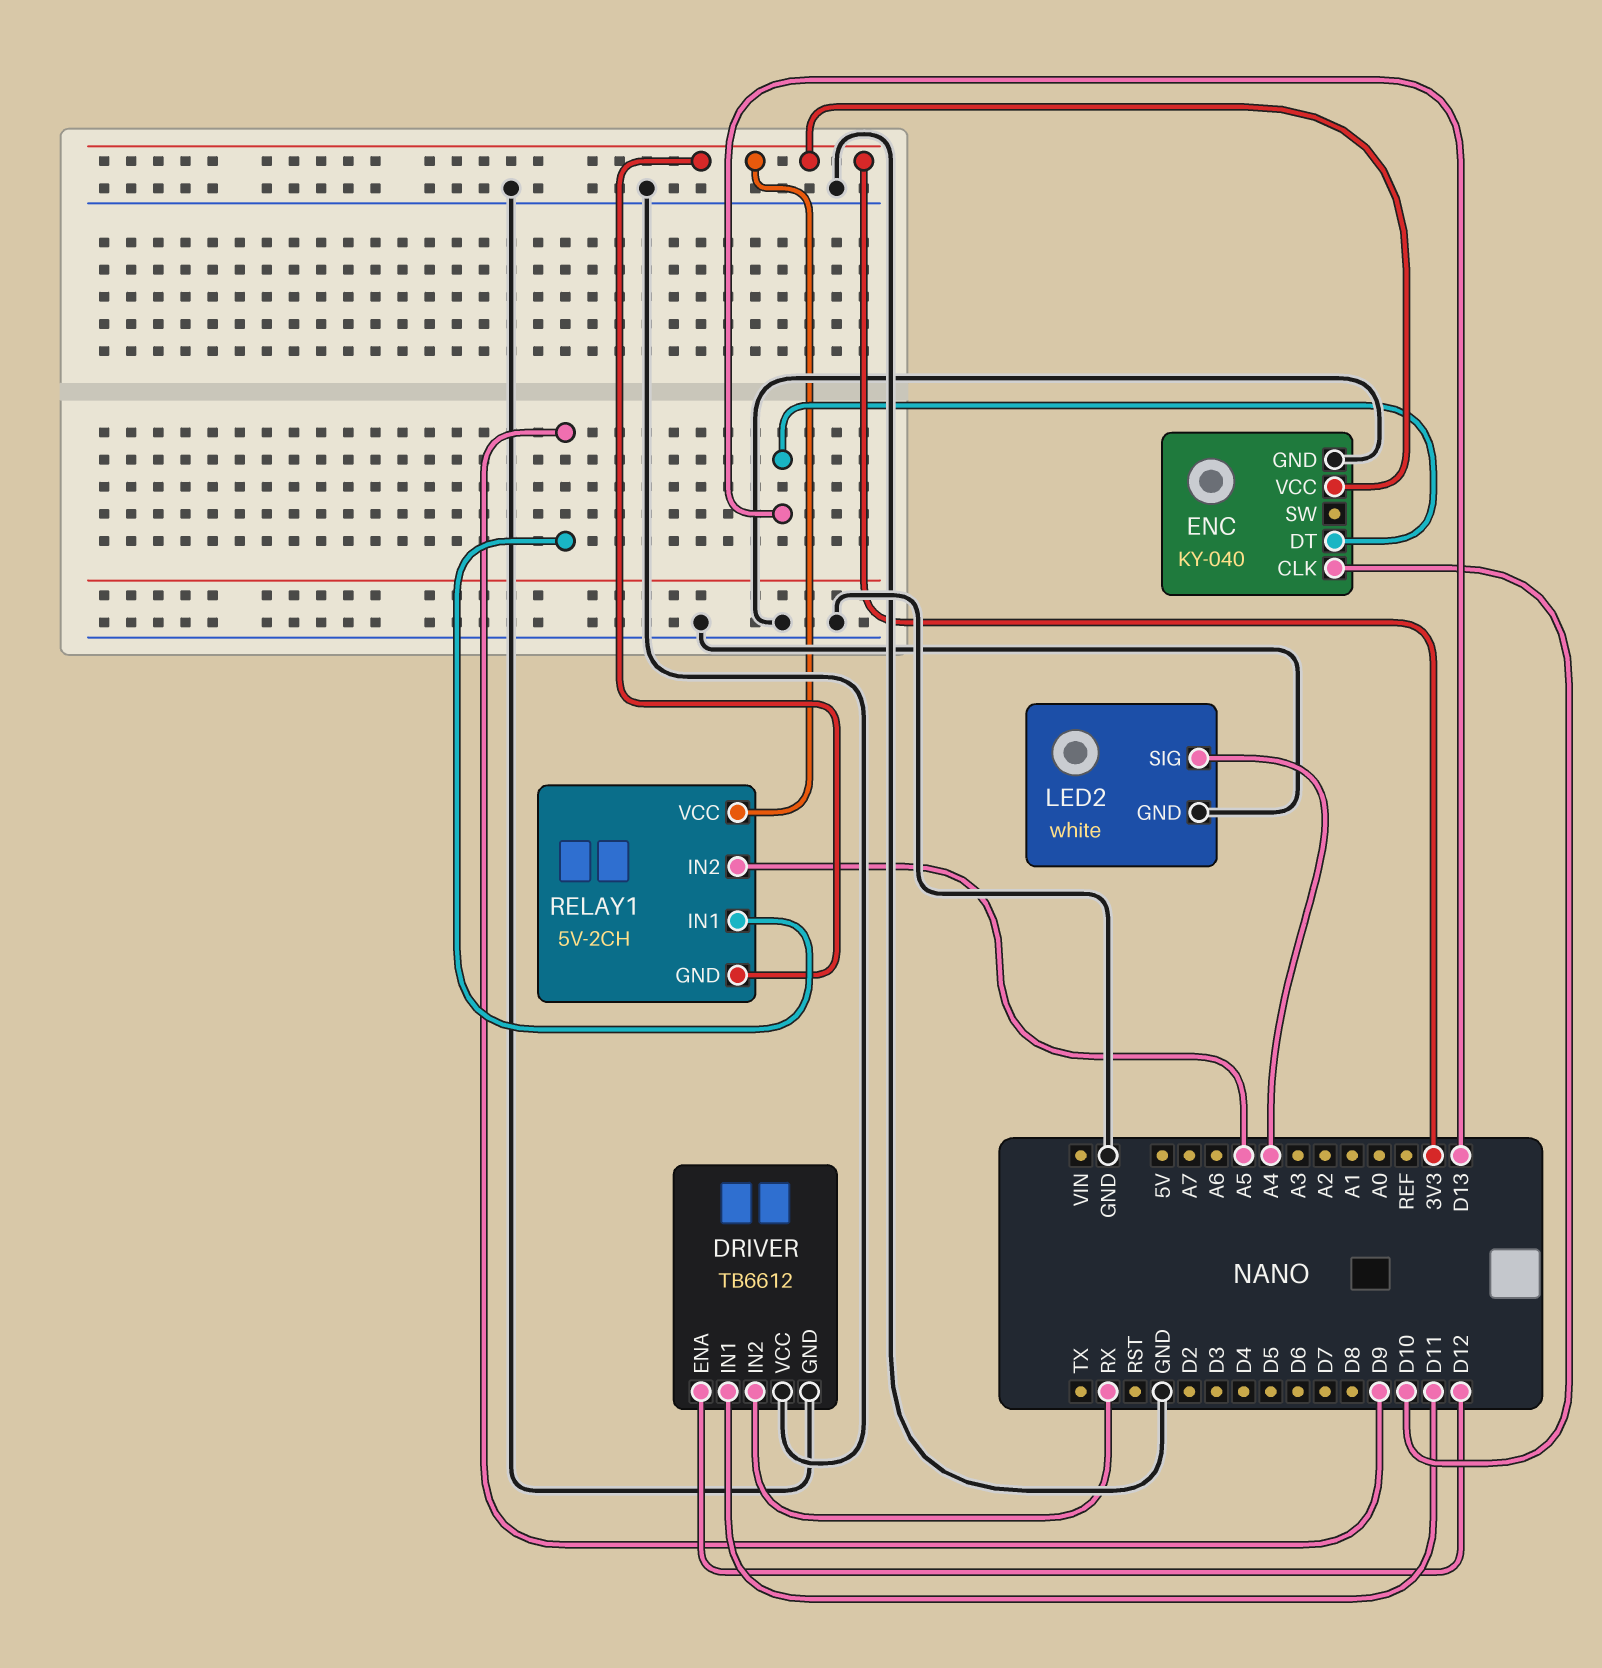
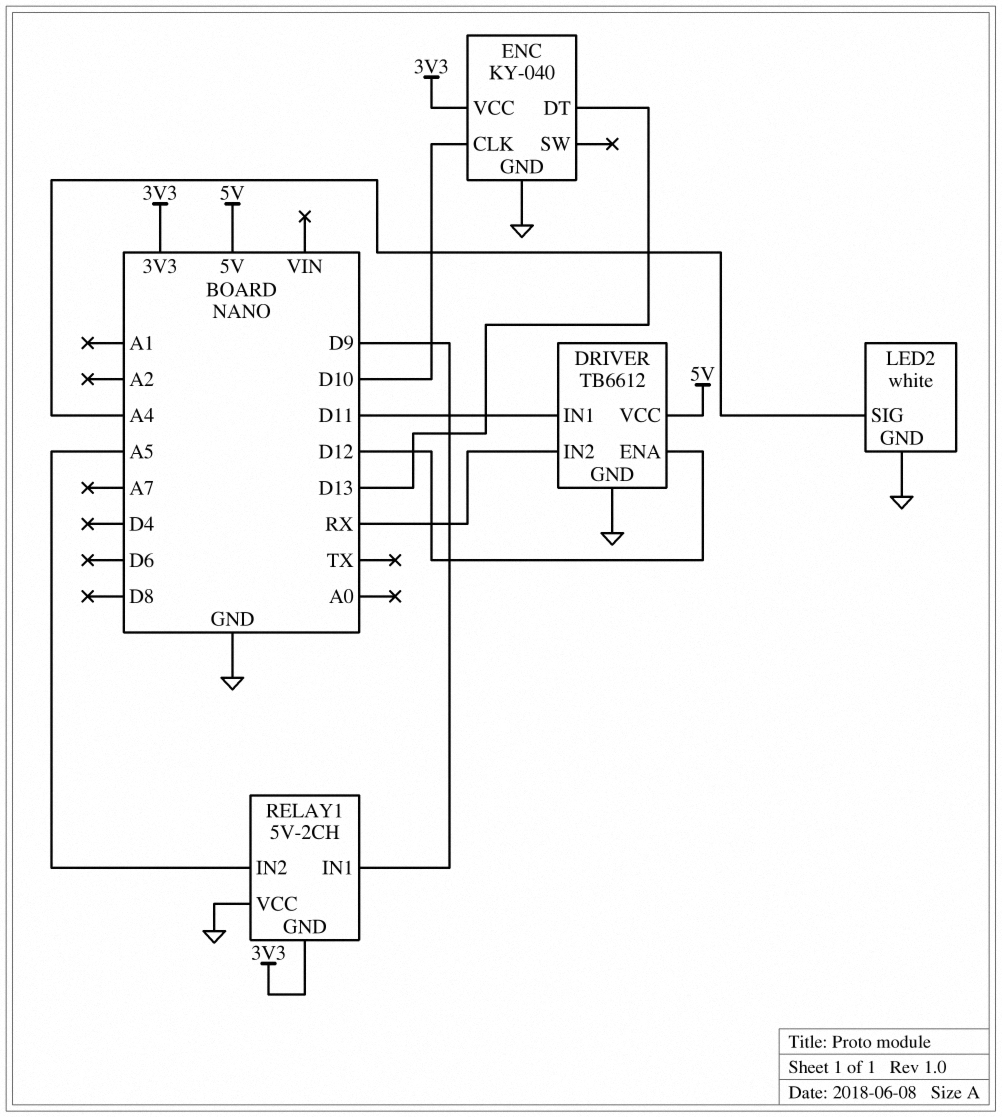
DRIVER pin VCC: GND -> 5V
RELAY1 pin VCC: 3V3 -> GND

